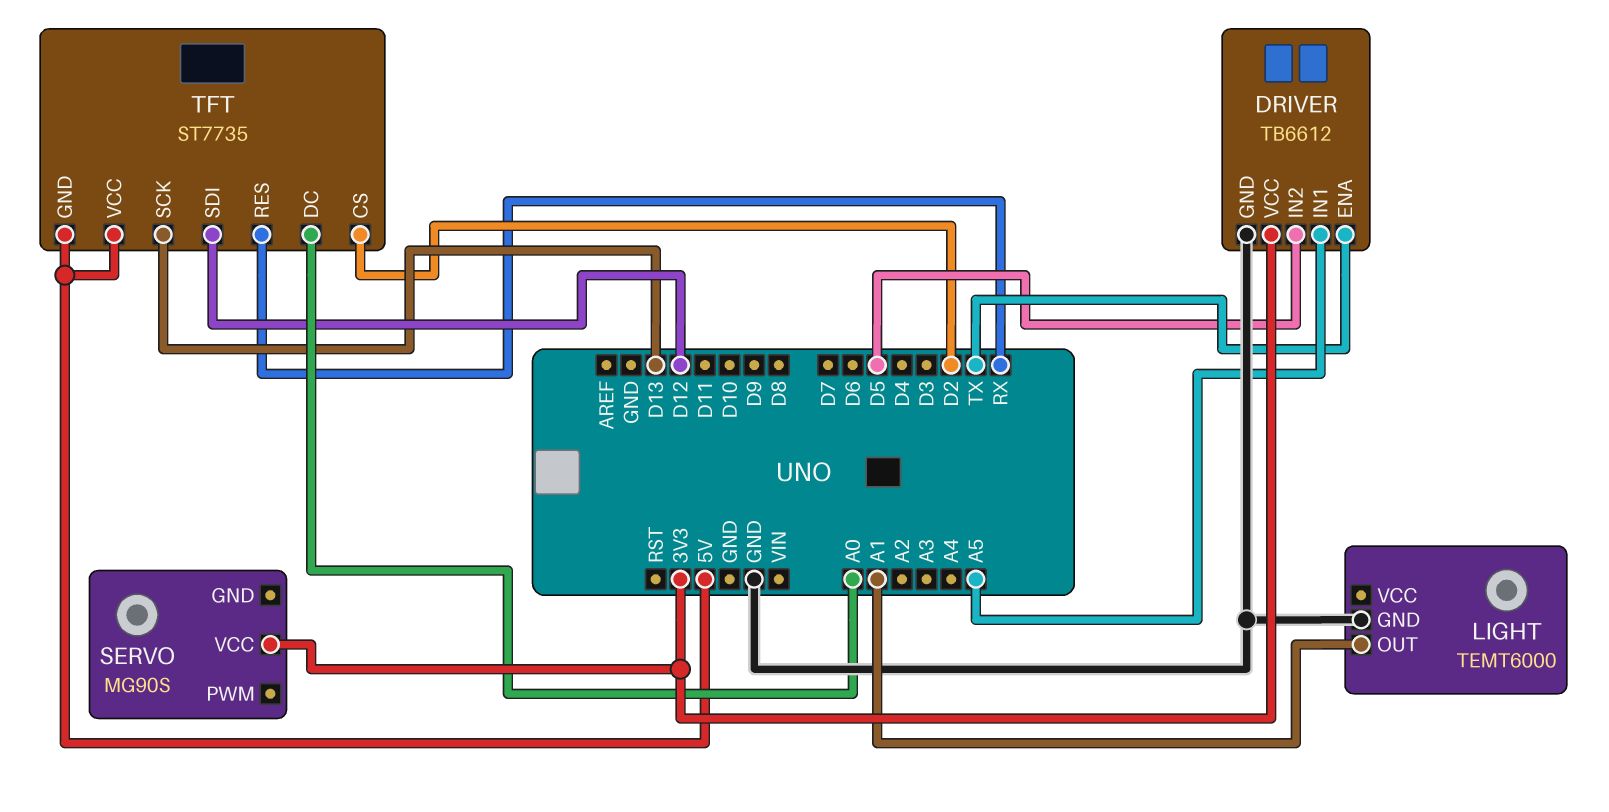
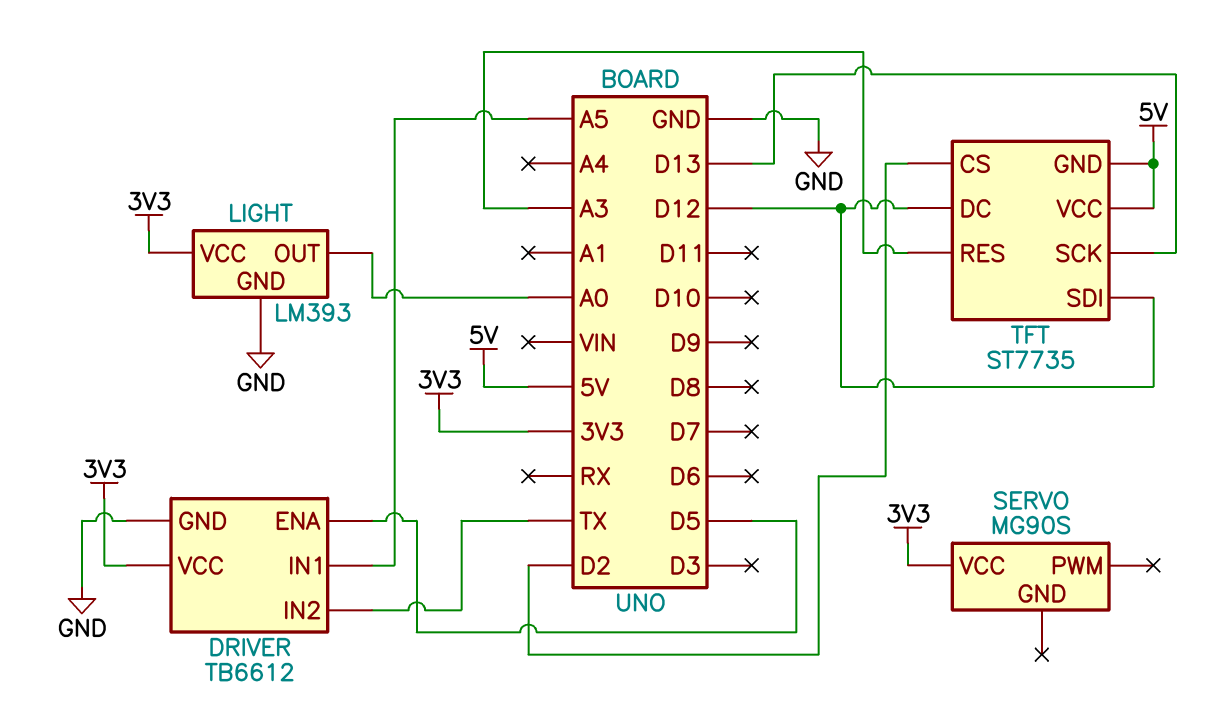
DRIVER pin ENA: TX -> D5
DRIVER pin IN2: D5 -> TX
LIGHT: TEMT6000 -> LM393
LIGHT pin OUT: A1 -> A0
LIGHT pin VCC: none -> 3V3
TFT pin DC: A0 -> D12
TFT pin RES: RX -> A3

